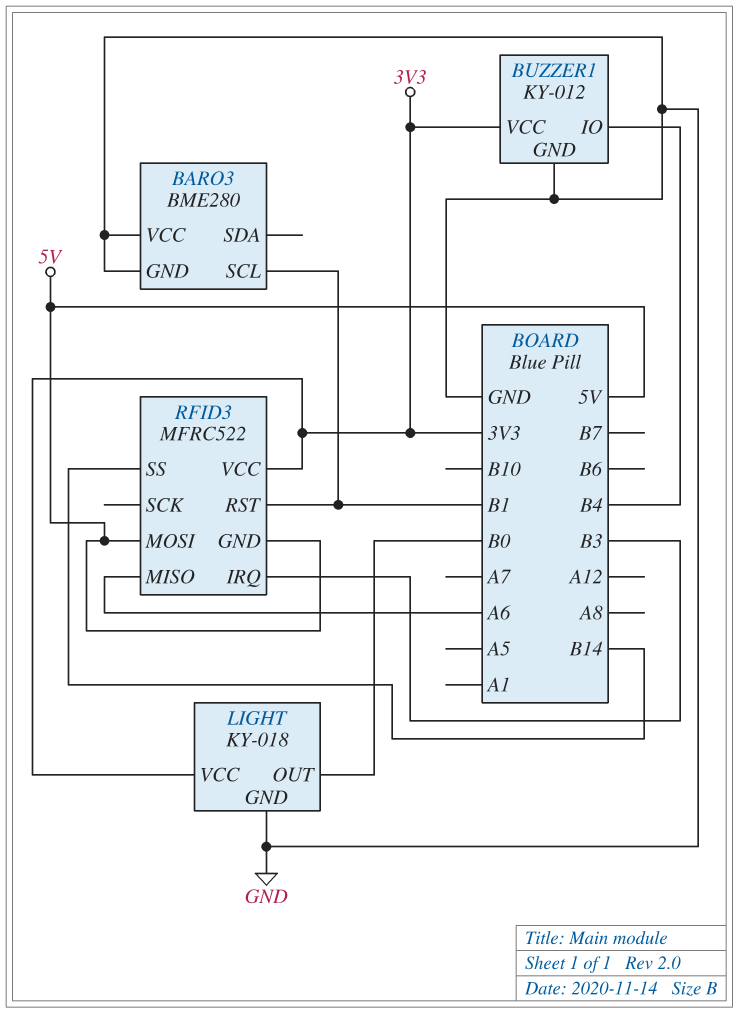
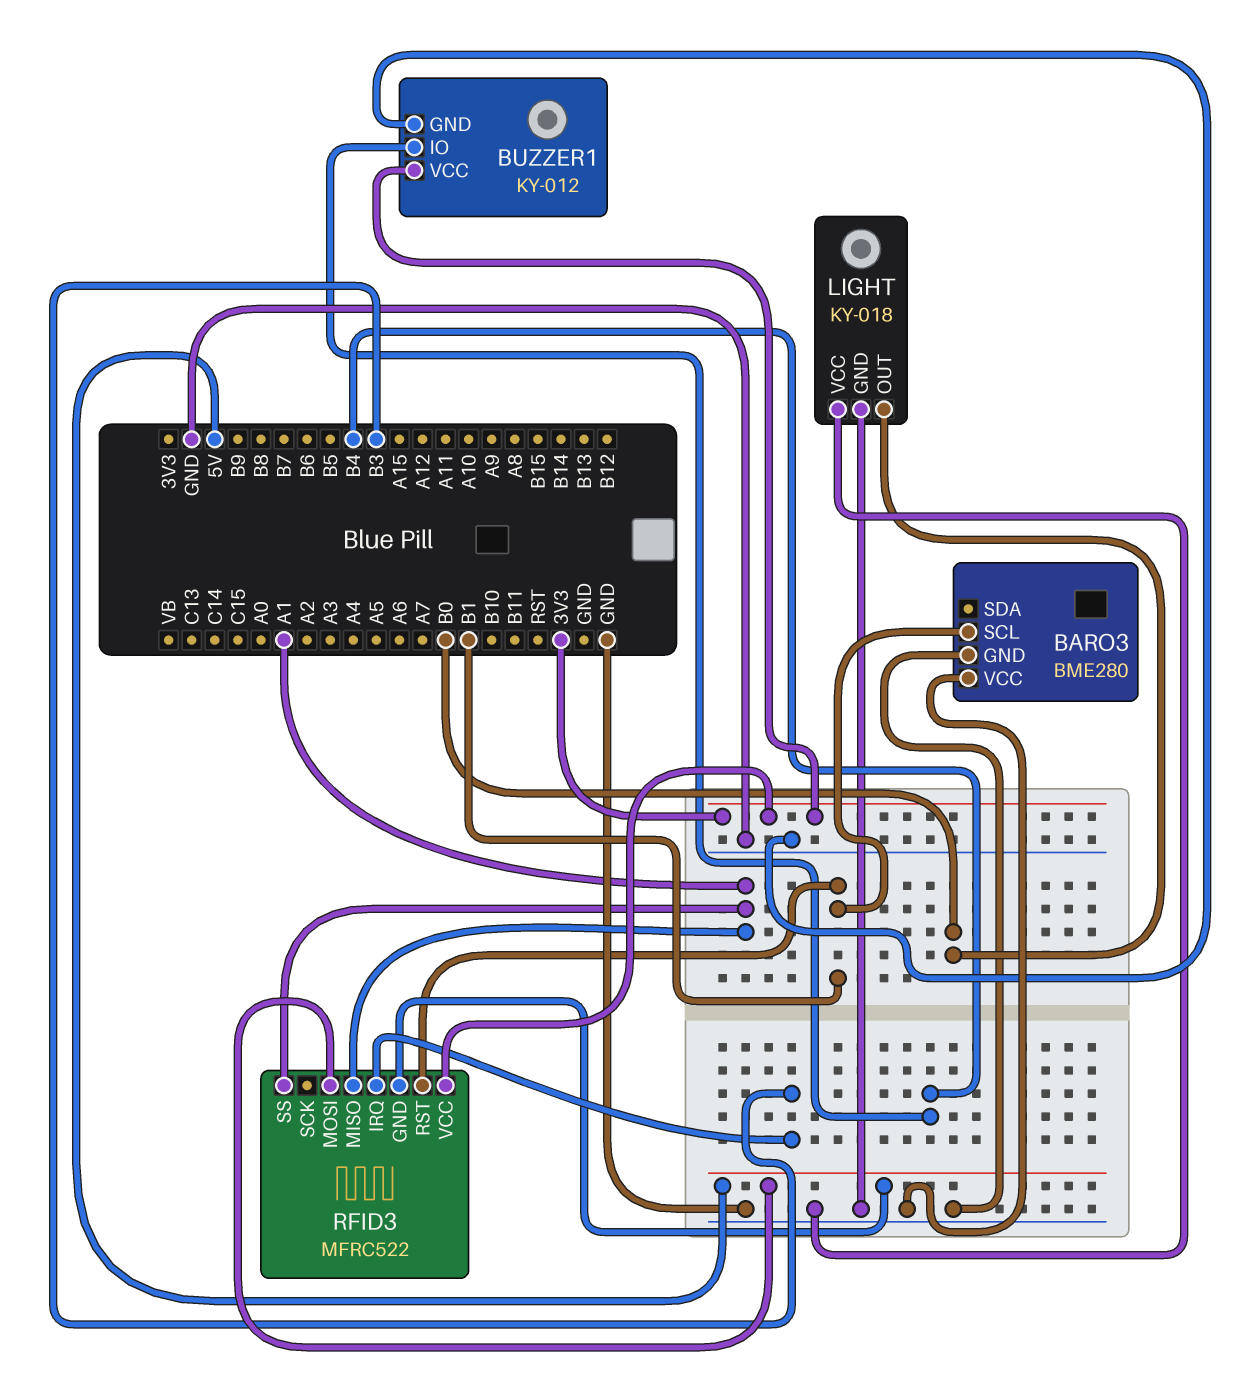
LIGHT pin VCC: 3V3 -> GND
RFID3 pin MISO: A6 -> A1
RFID3 pin SS: B14 -> A1

